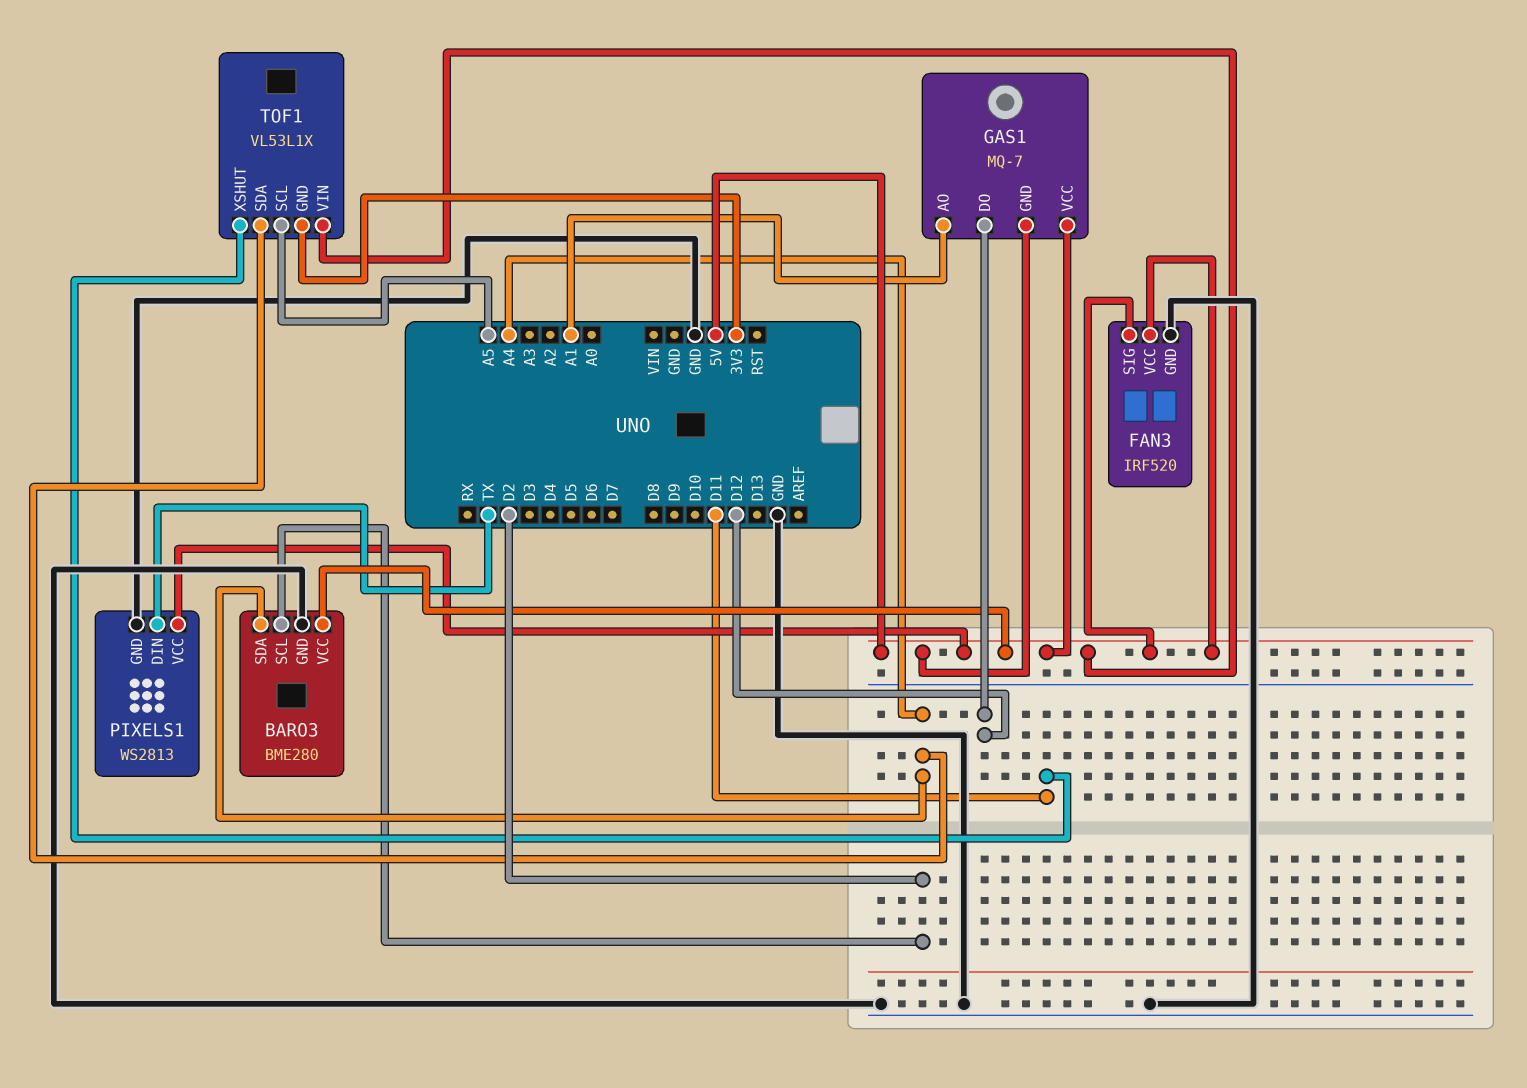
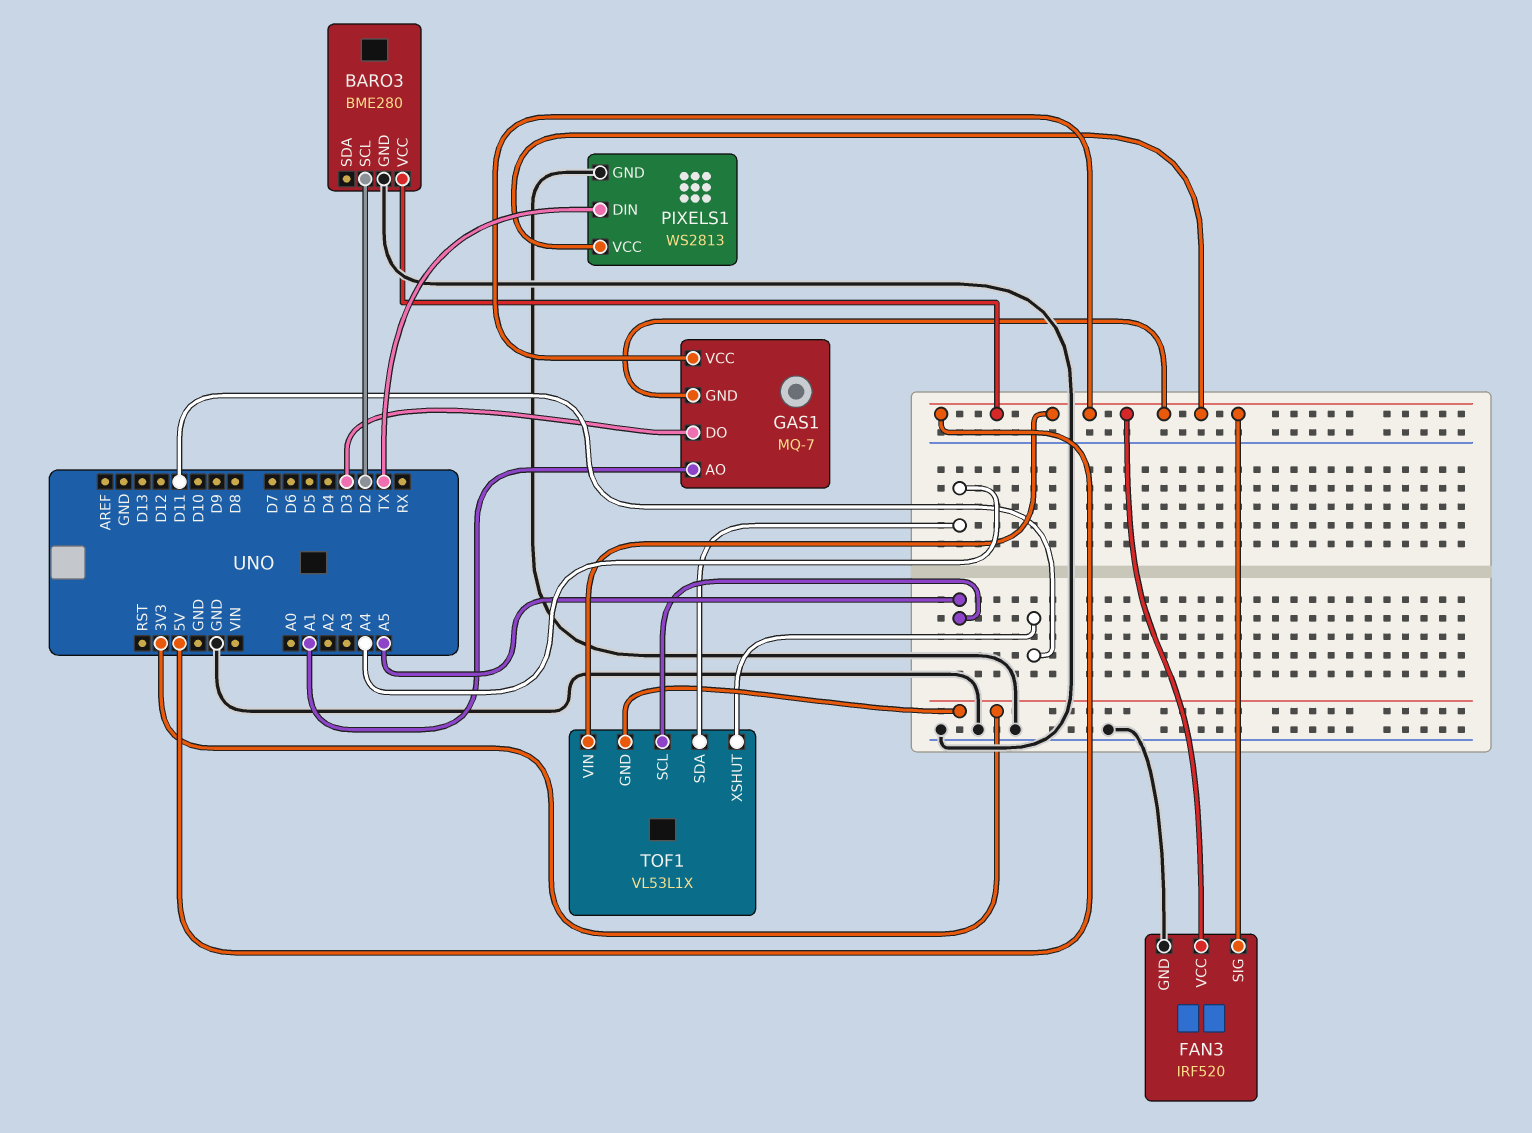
BARO3 pin SDA: A4 -> none
GAS1 pin DO: D12 -> D3

